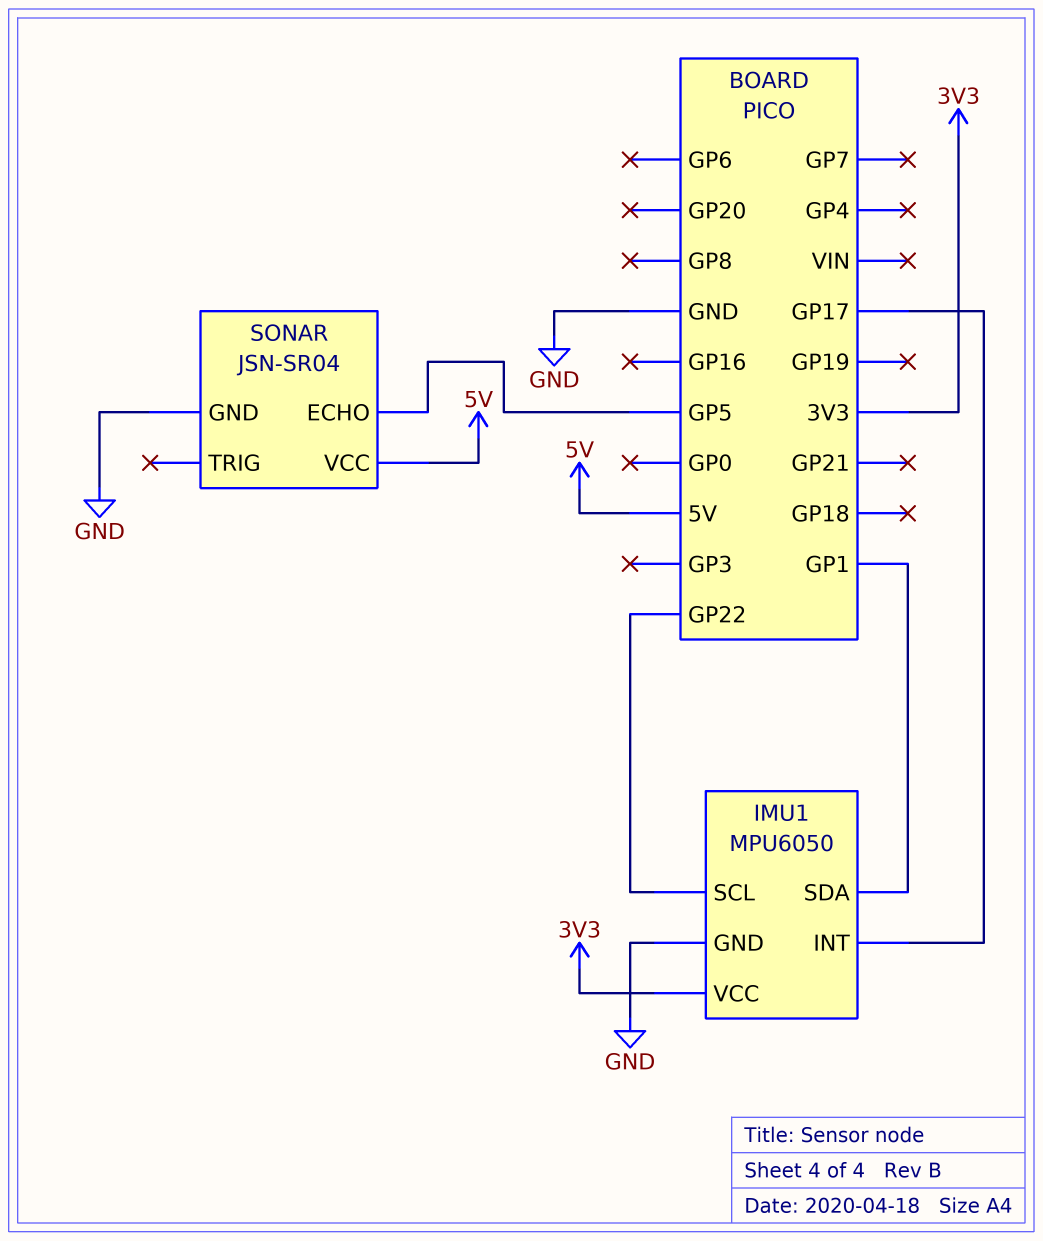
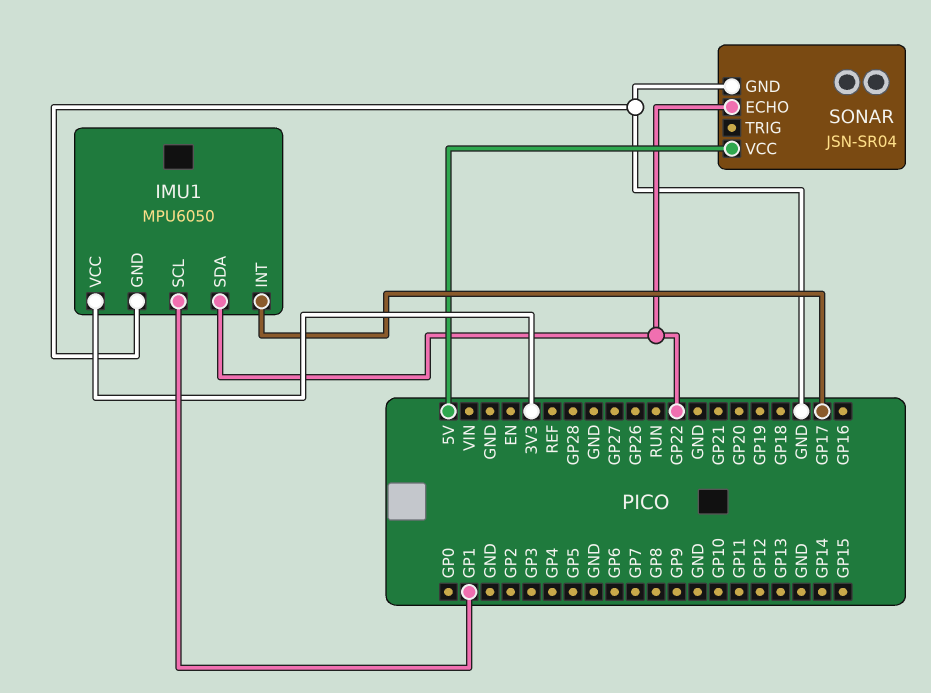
IMU1 pin SCL: GP22 -> GP1
IMU1 pin SDA: GP1 -> GP22
SONAR pin ECHO: GP5 -> GP22

